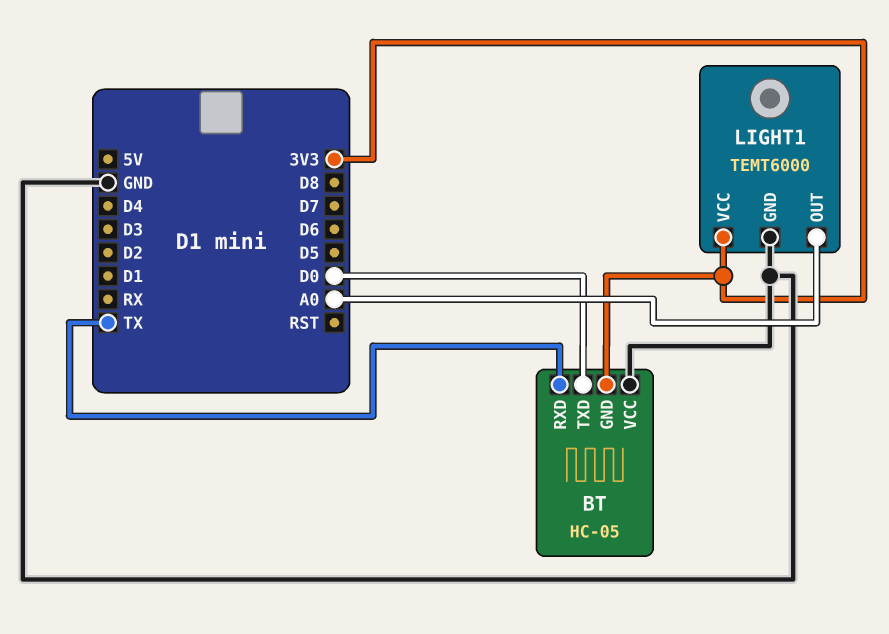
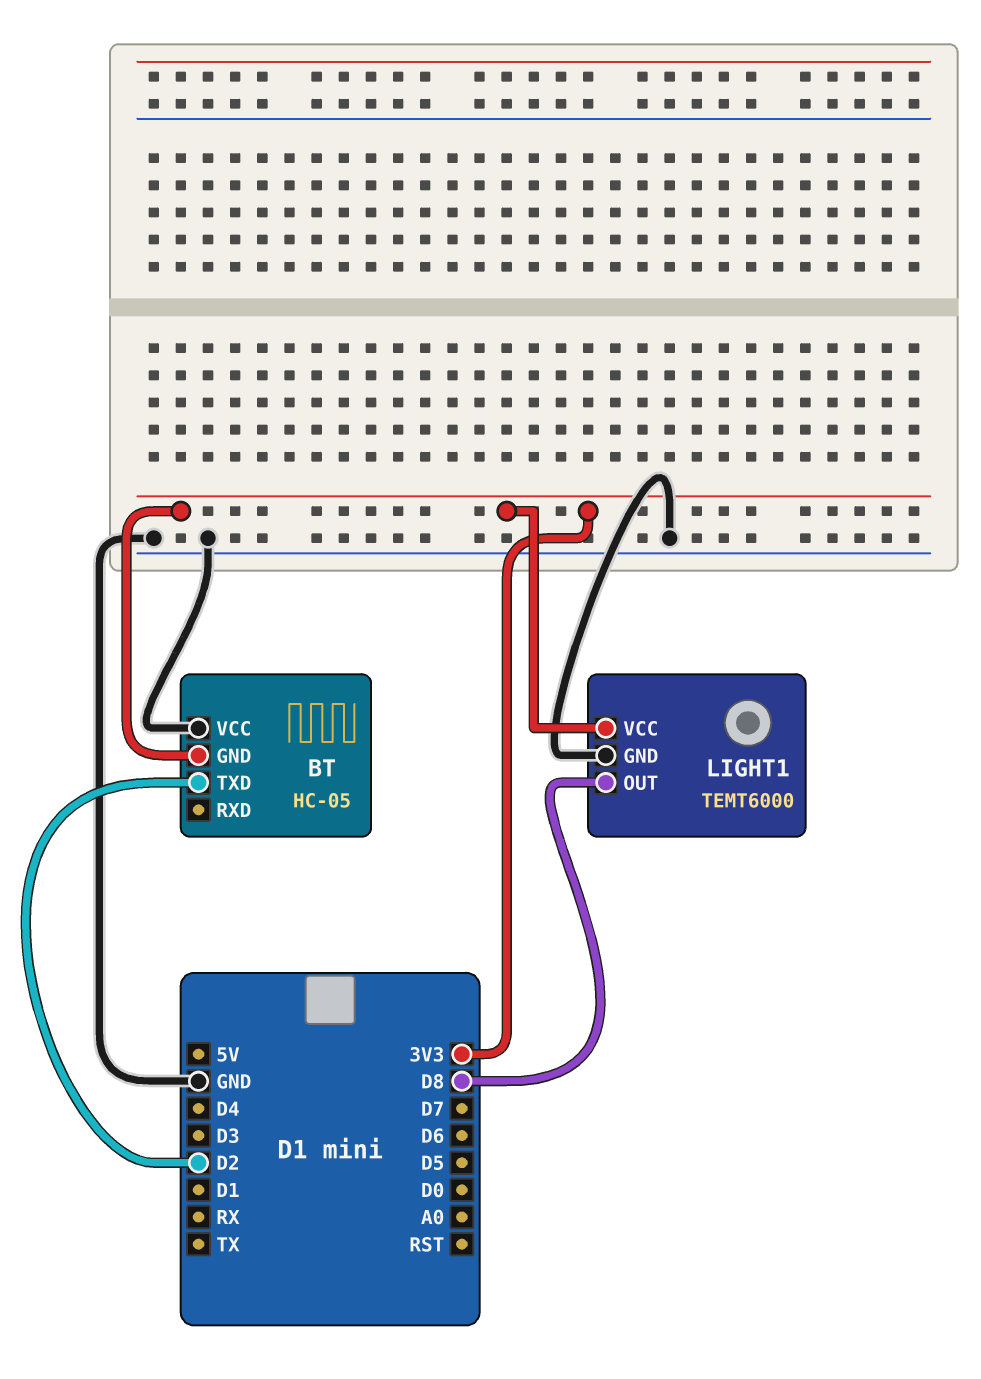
BT pin RXD: TX -> none
BT pin TXD: D0 -> D2
LIGHT1 pin OUT: A0 -> D8

